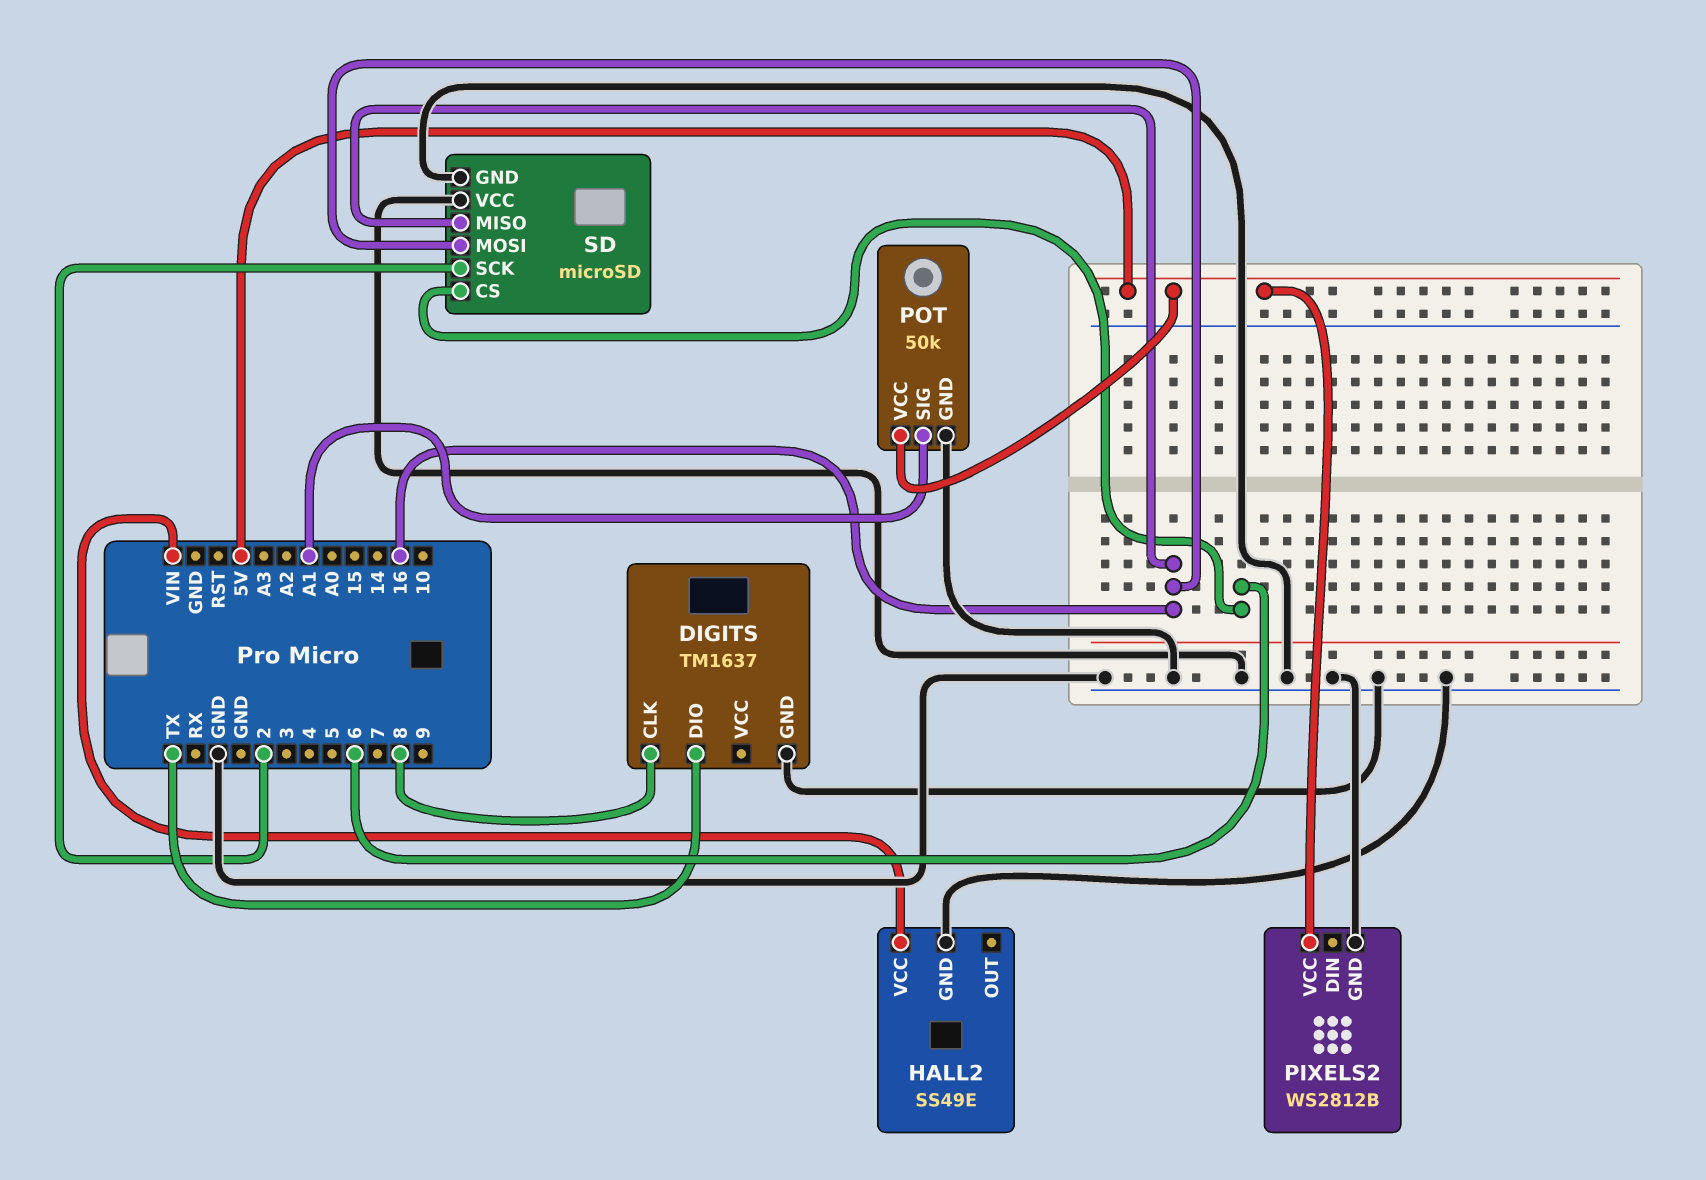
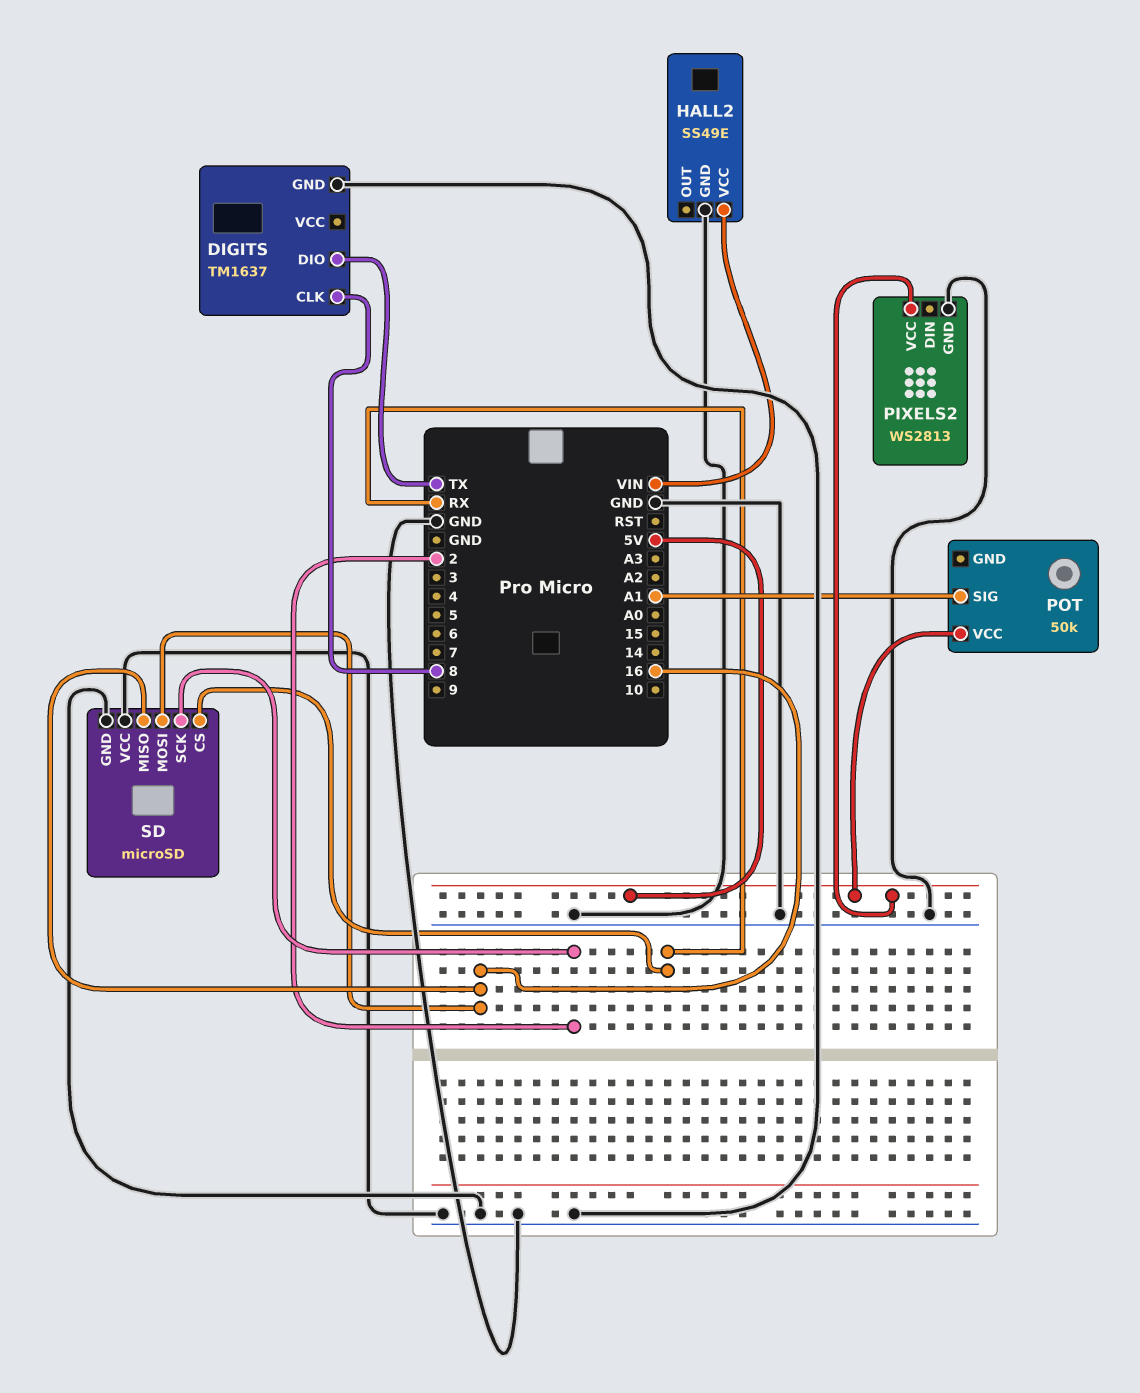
PIXELS2: WS2812B -> WS2813
POT pin GND: GND -> none
SD pin CS: 6 -> RX

